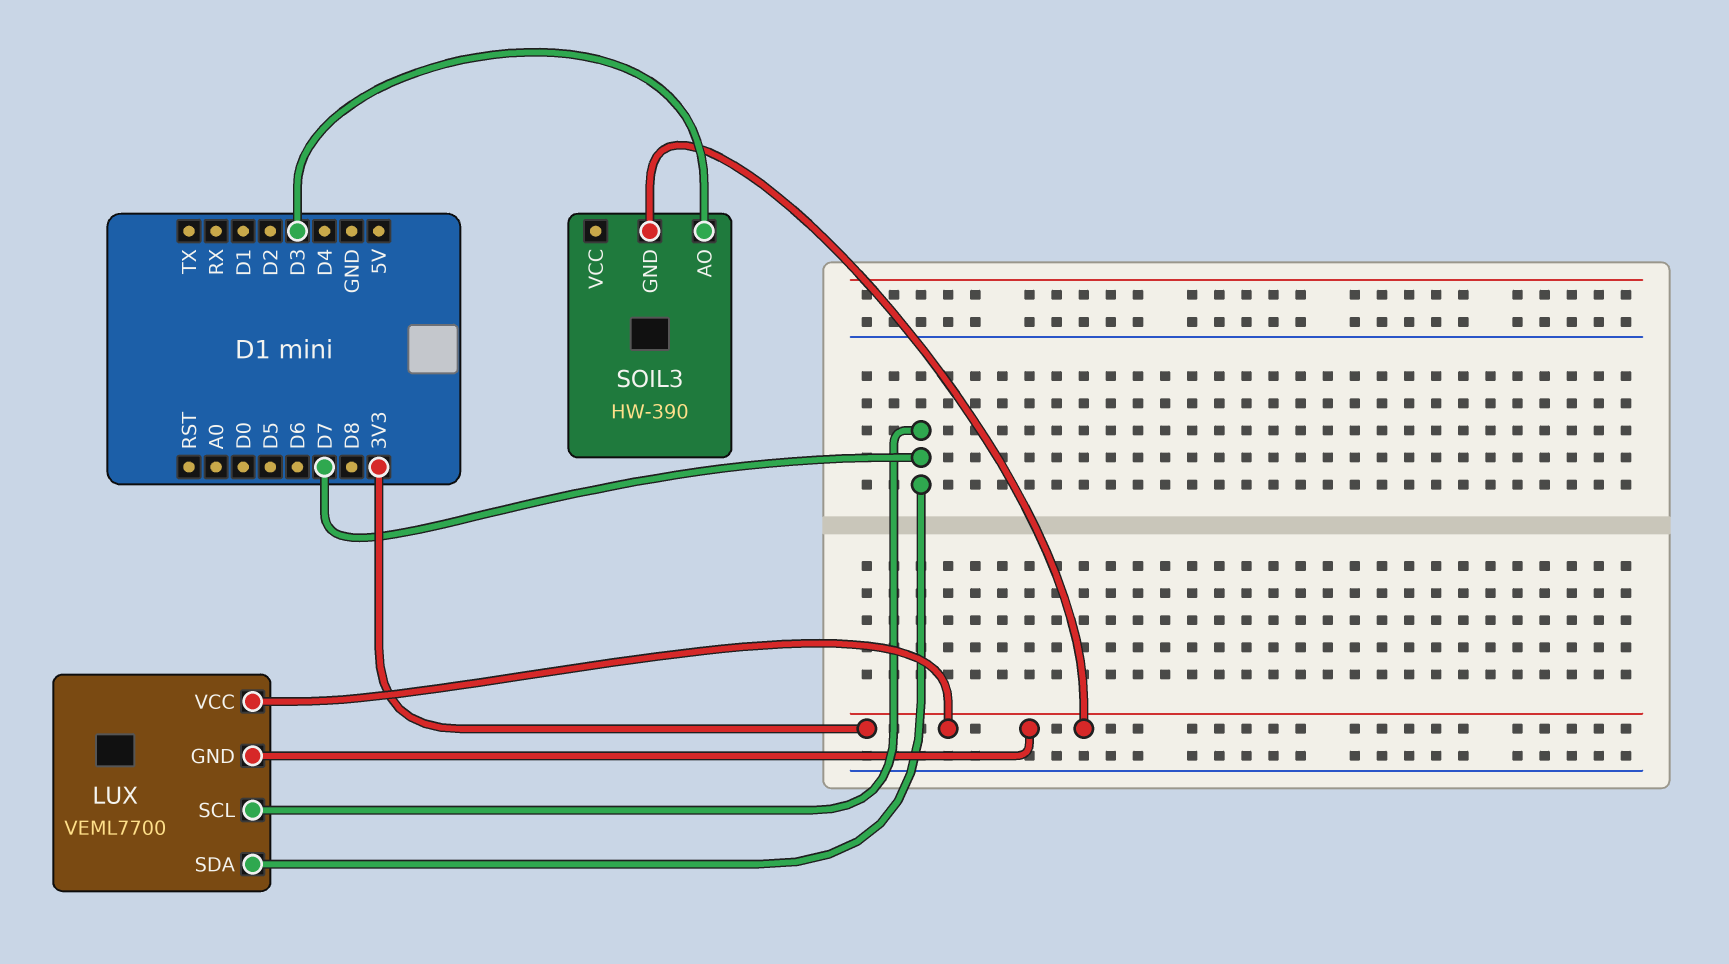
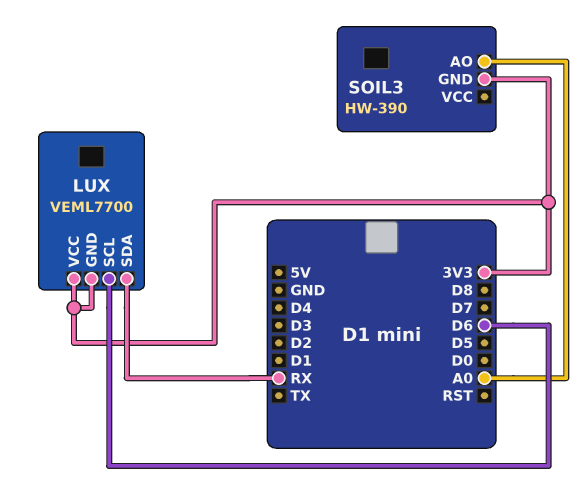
LUX pin SCL: D7 -> D6
LUX pin SDA: D7 -> RX
SOIL3 pin AO: D3 -> A0

